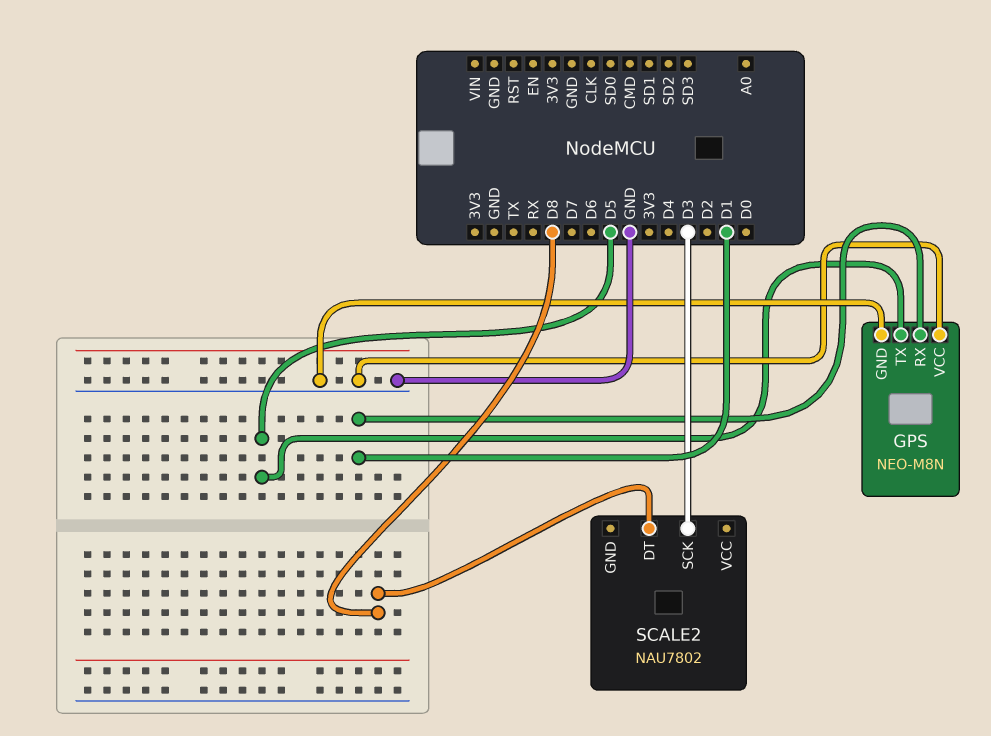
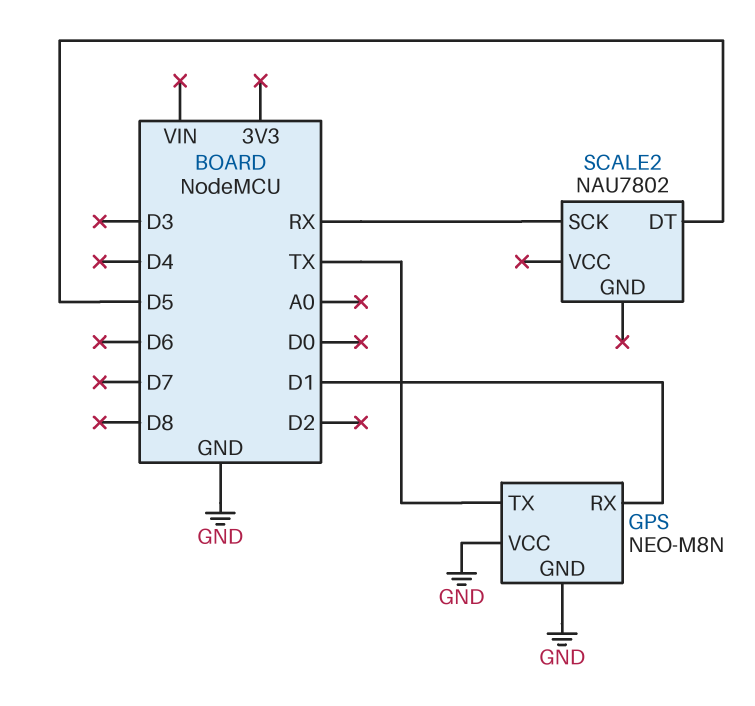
GPS pin TX: D5 -> TX
SCALE2 pin DT: D8 -> D5
SCALE2 pin SCK: D3 -> RX

